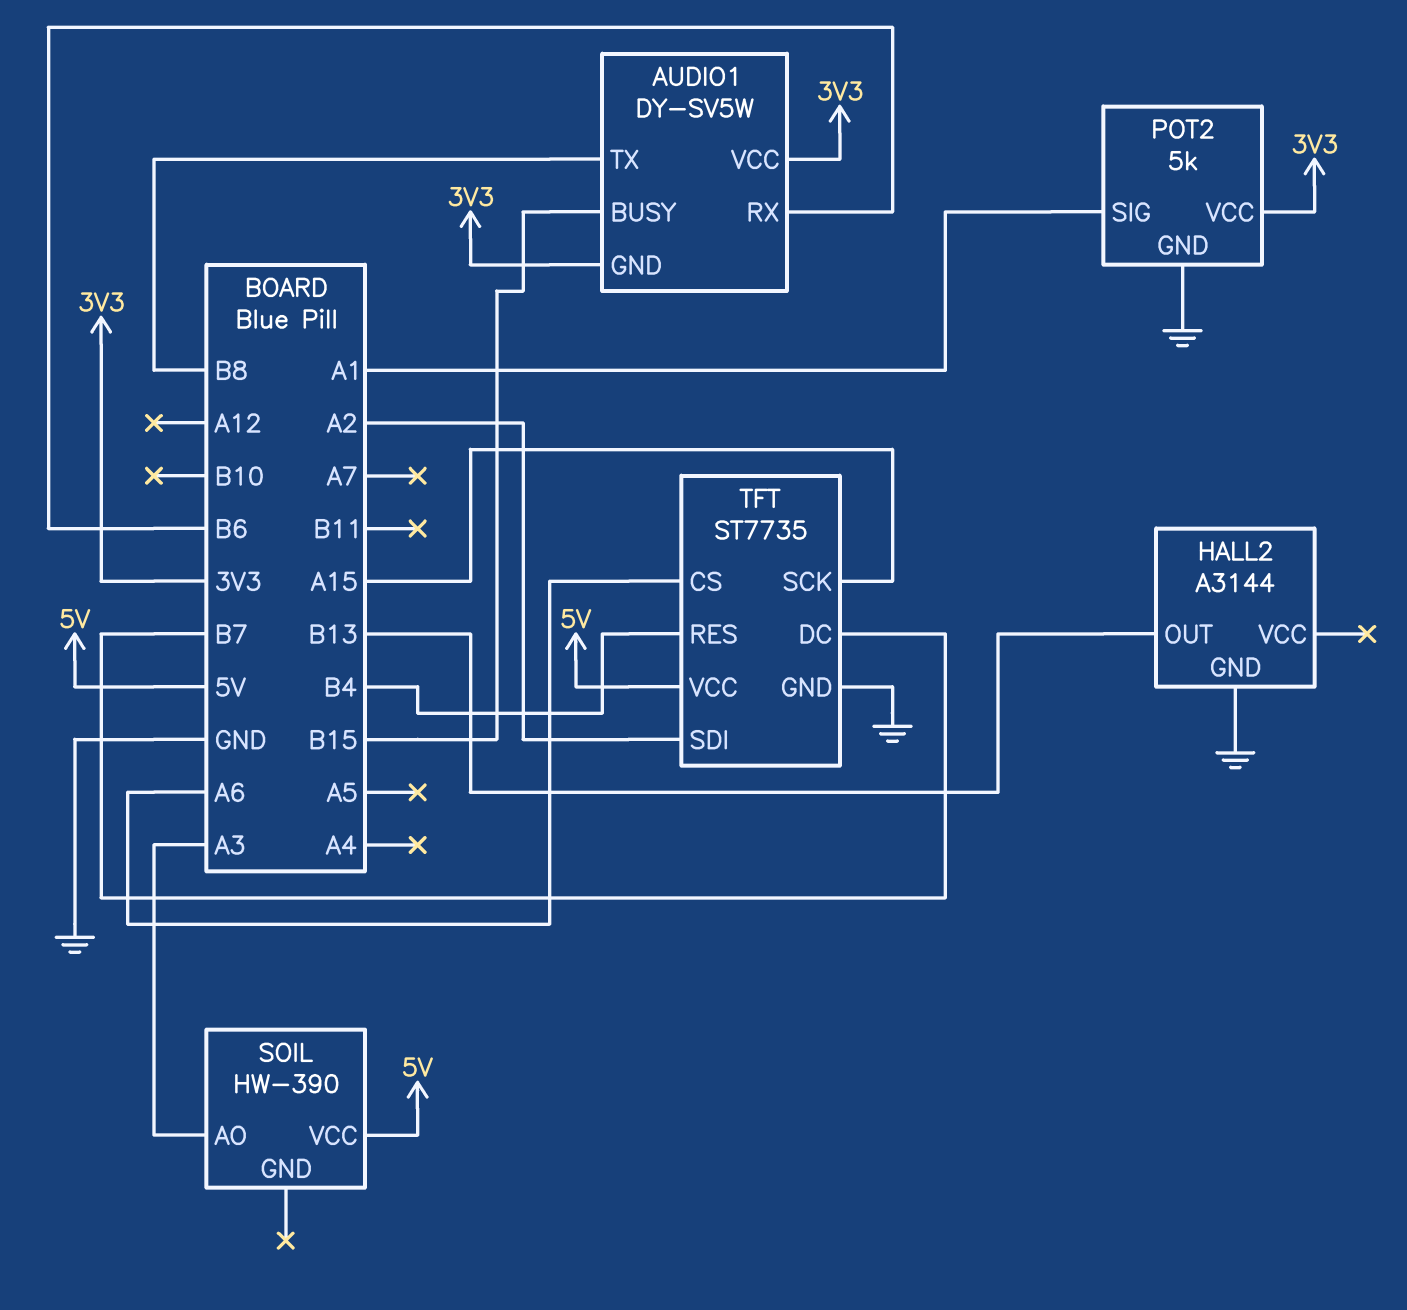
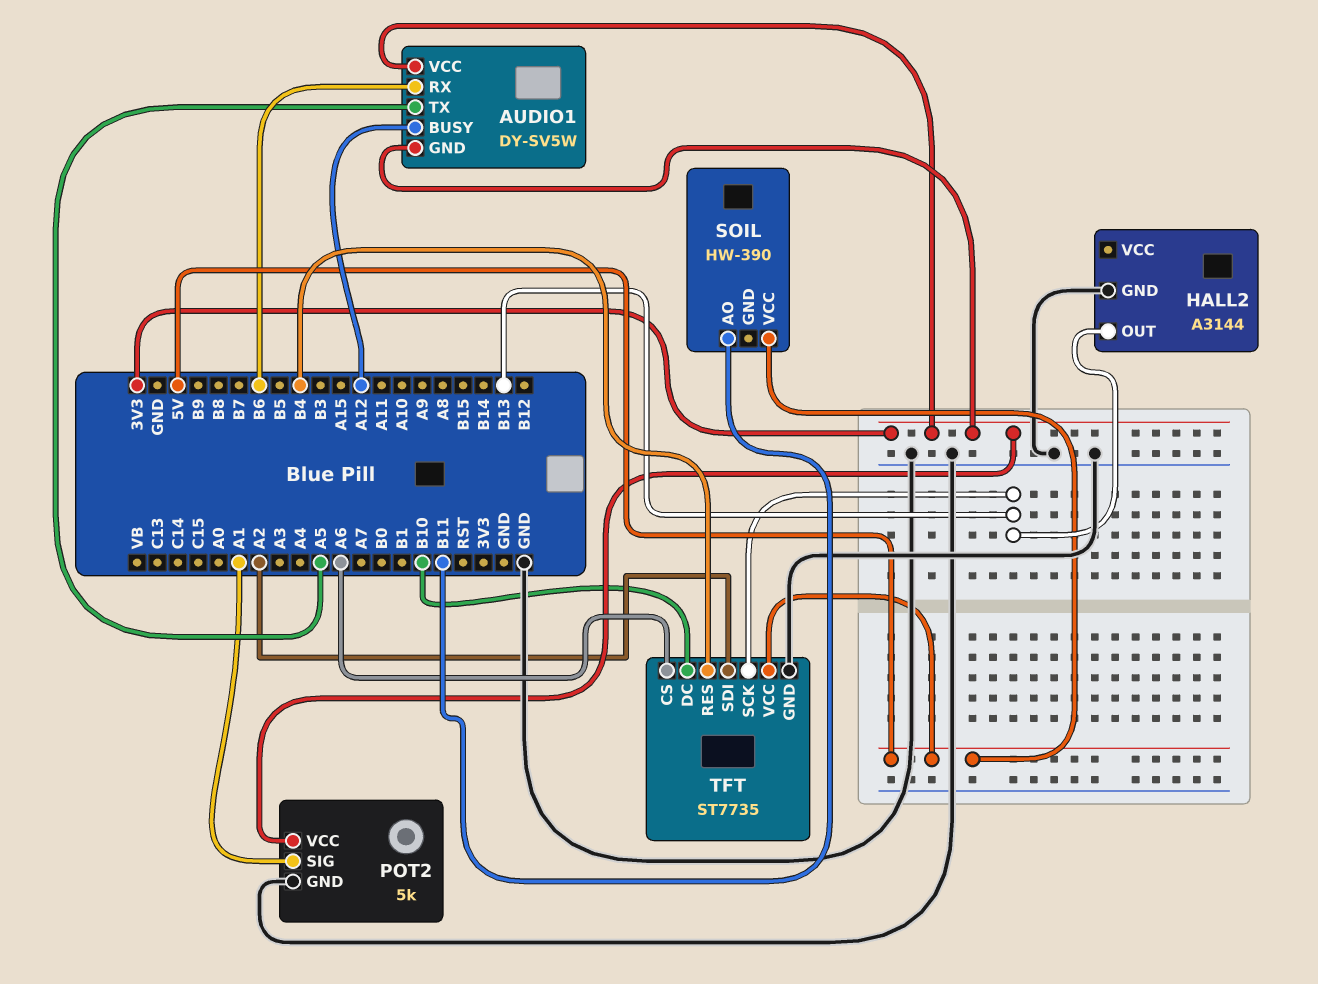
AUDIO1 pin BUSY: B15 -> A12
AUDIO1 pin TX: B8 -> A5
SOIL pin AO: A3 -> B11
TFT pin DC: B7 -> B10
TFT pin SCK: A15 -> B13

